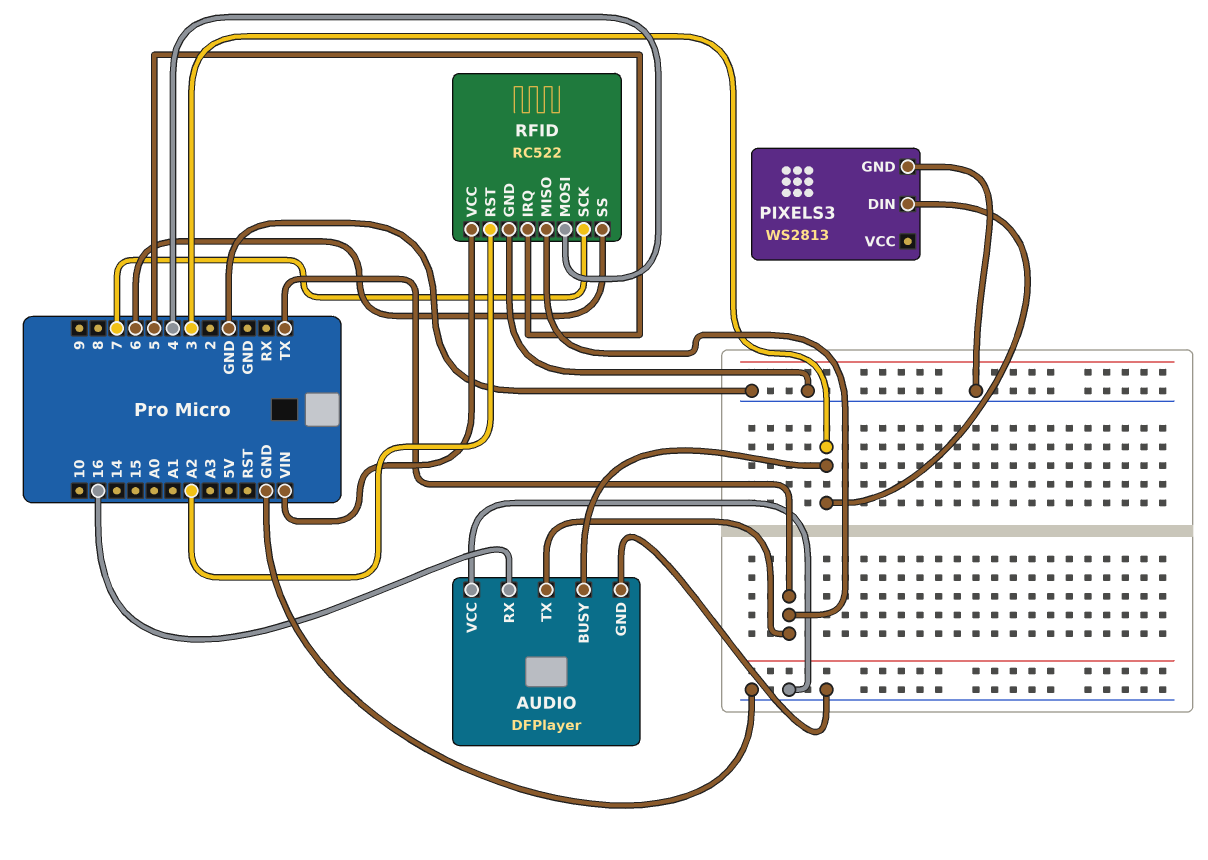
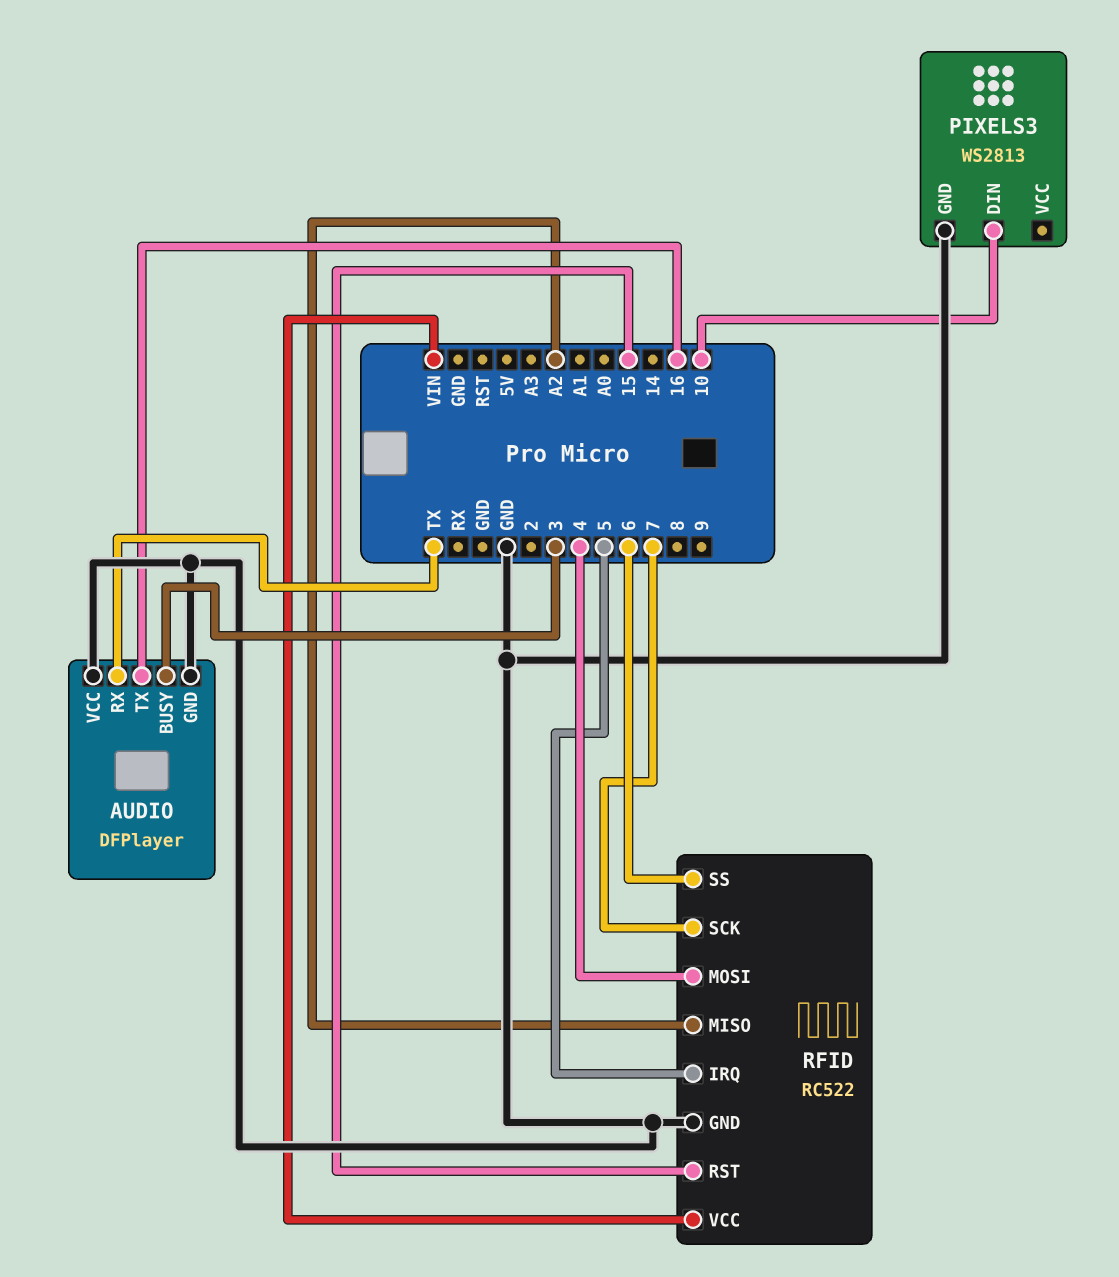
AUDIO pin RX: 16 -> TX
AUDIO pin TX: TX -> 16
PIXELS3 pin DIN: 3 -> 10
RFID pin MISO: TX -> A2
RFID pin RST: A2 -> 15

